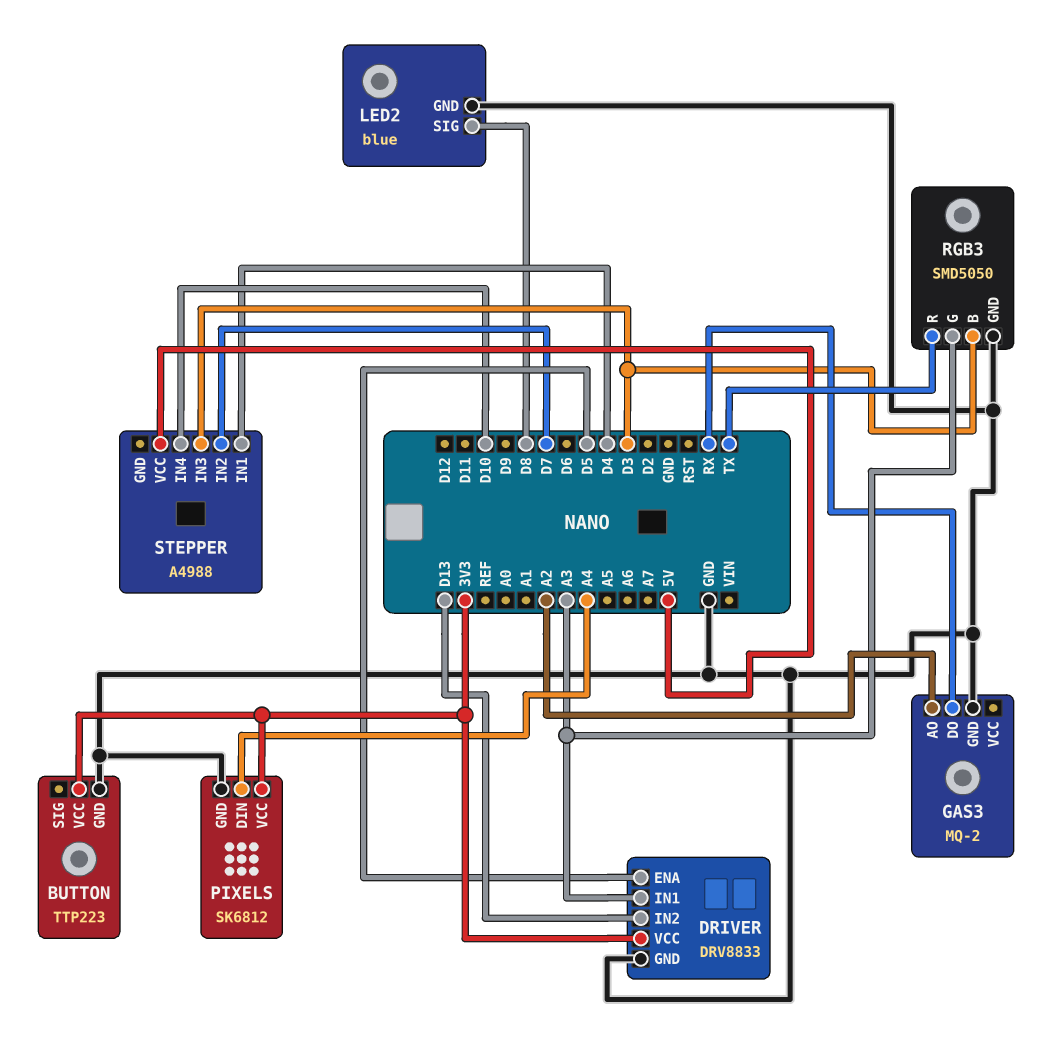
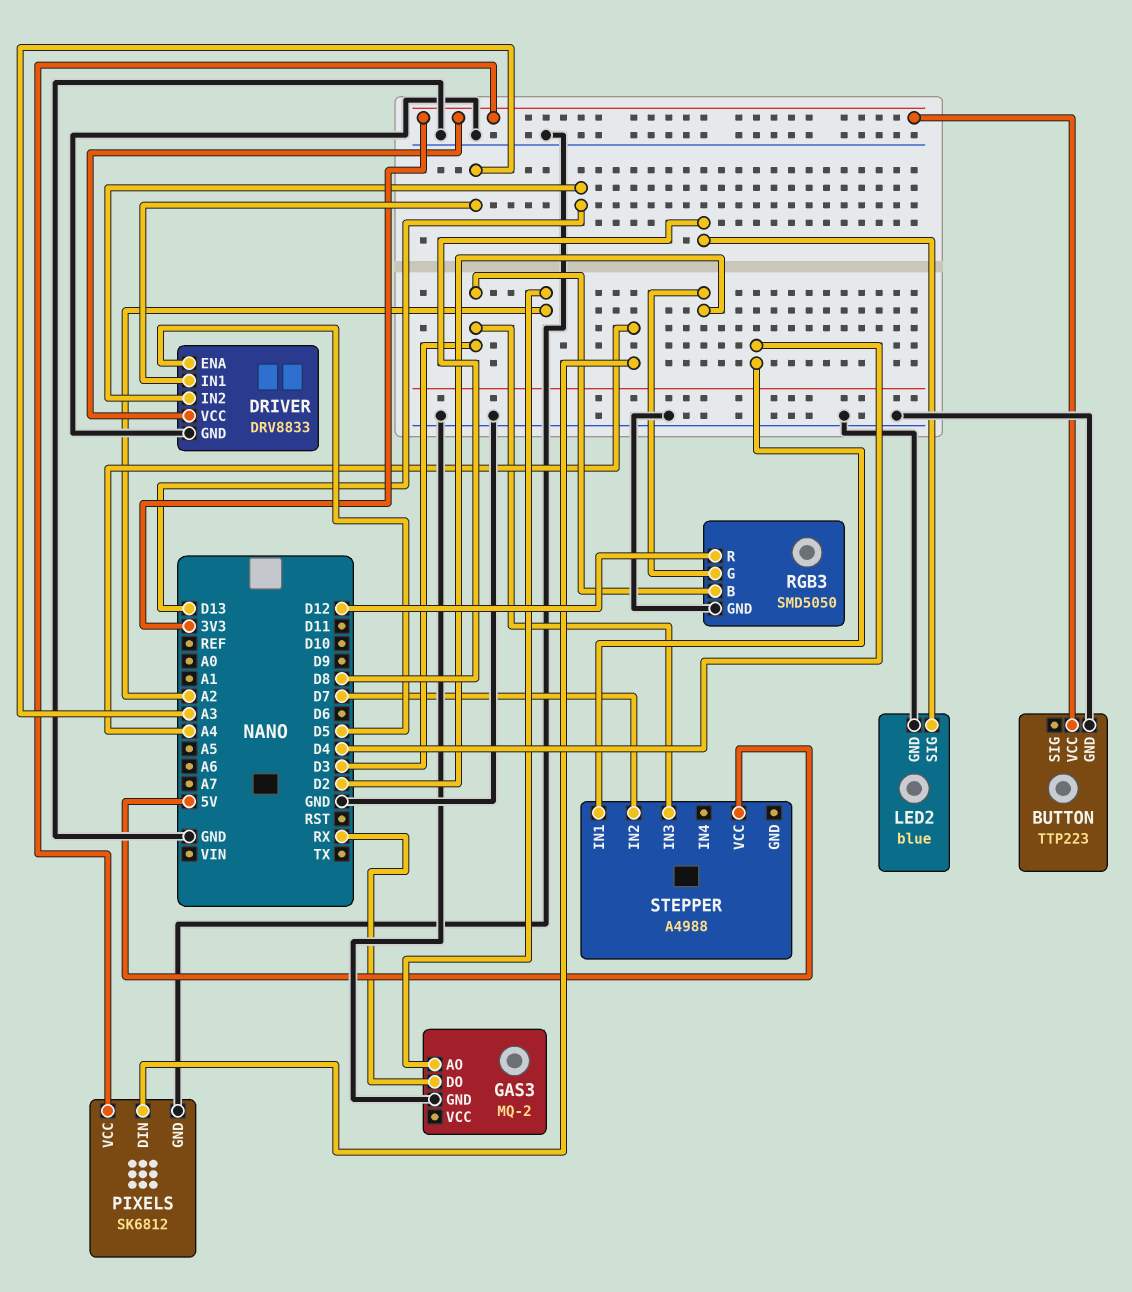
RGB3 pin G: A3 -> D2
RGB3 pin R: TX -> D12
STEPPER pin IN4: D10 -> none

